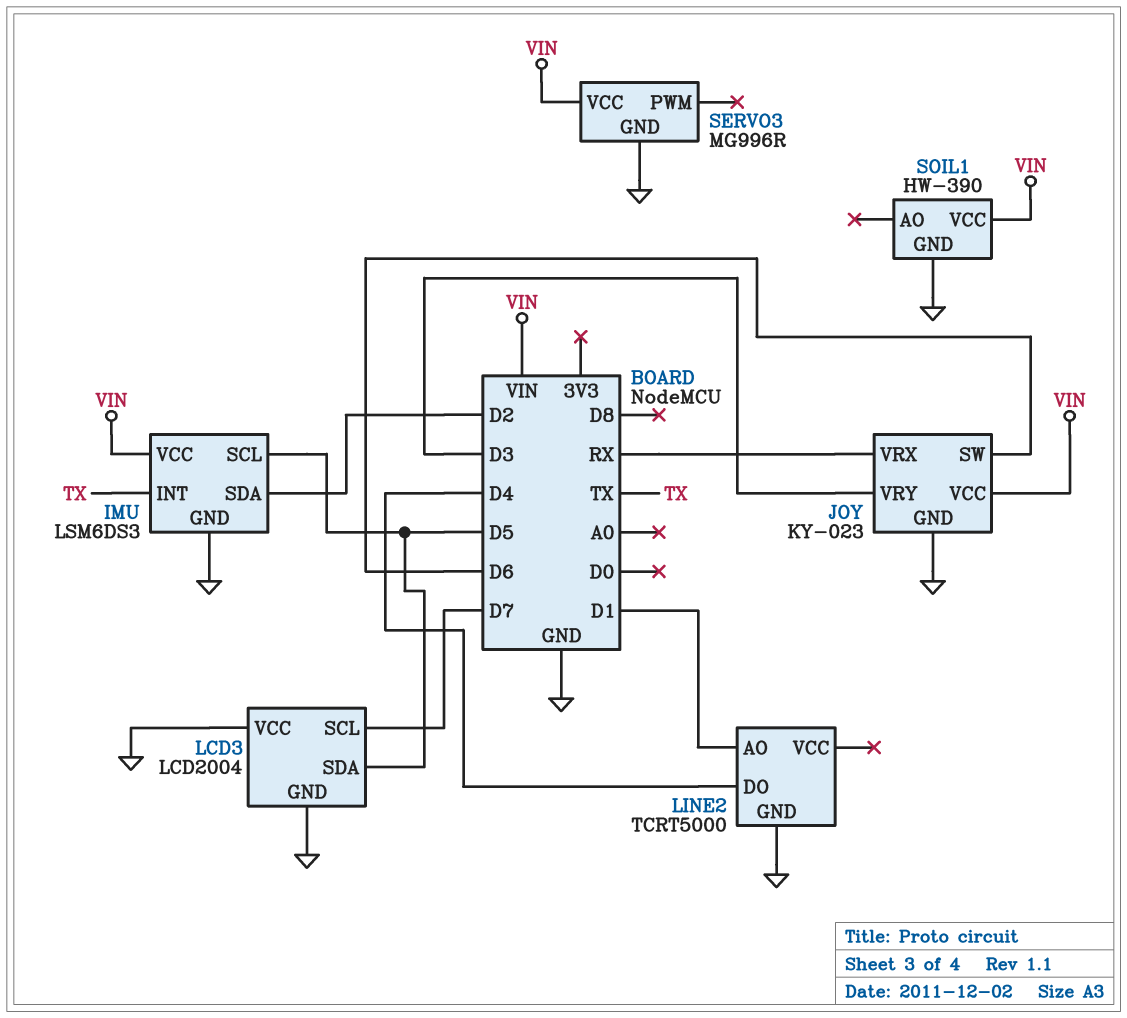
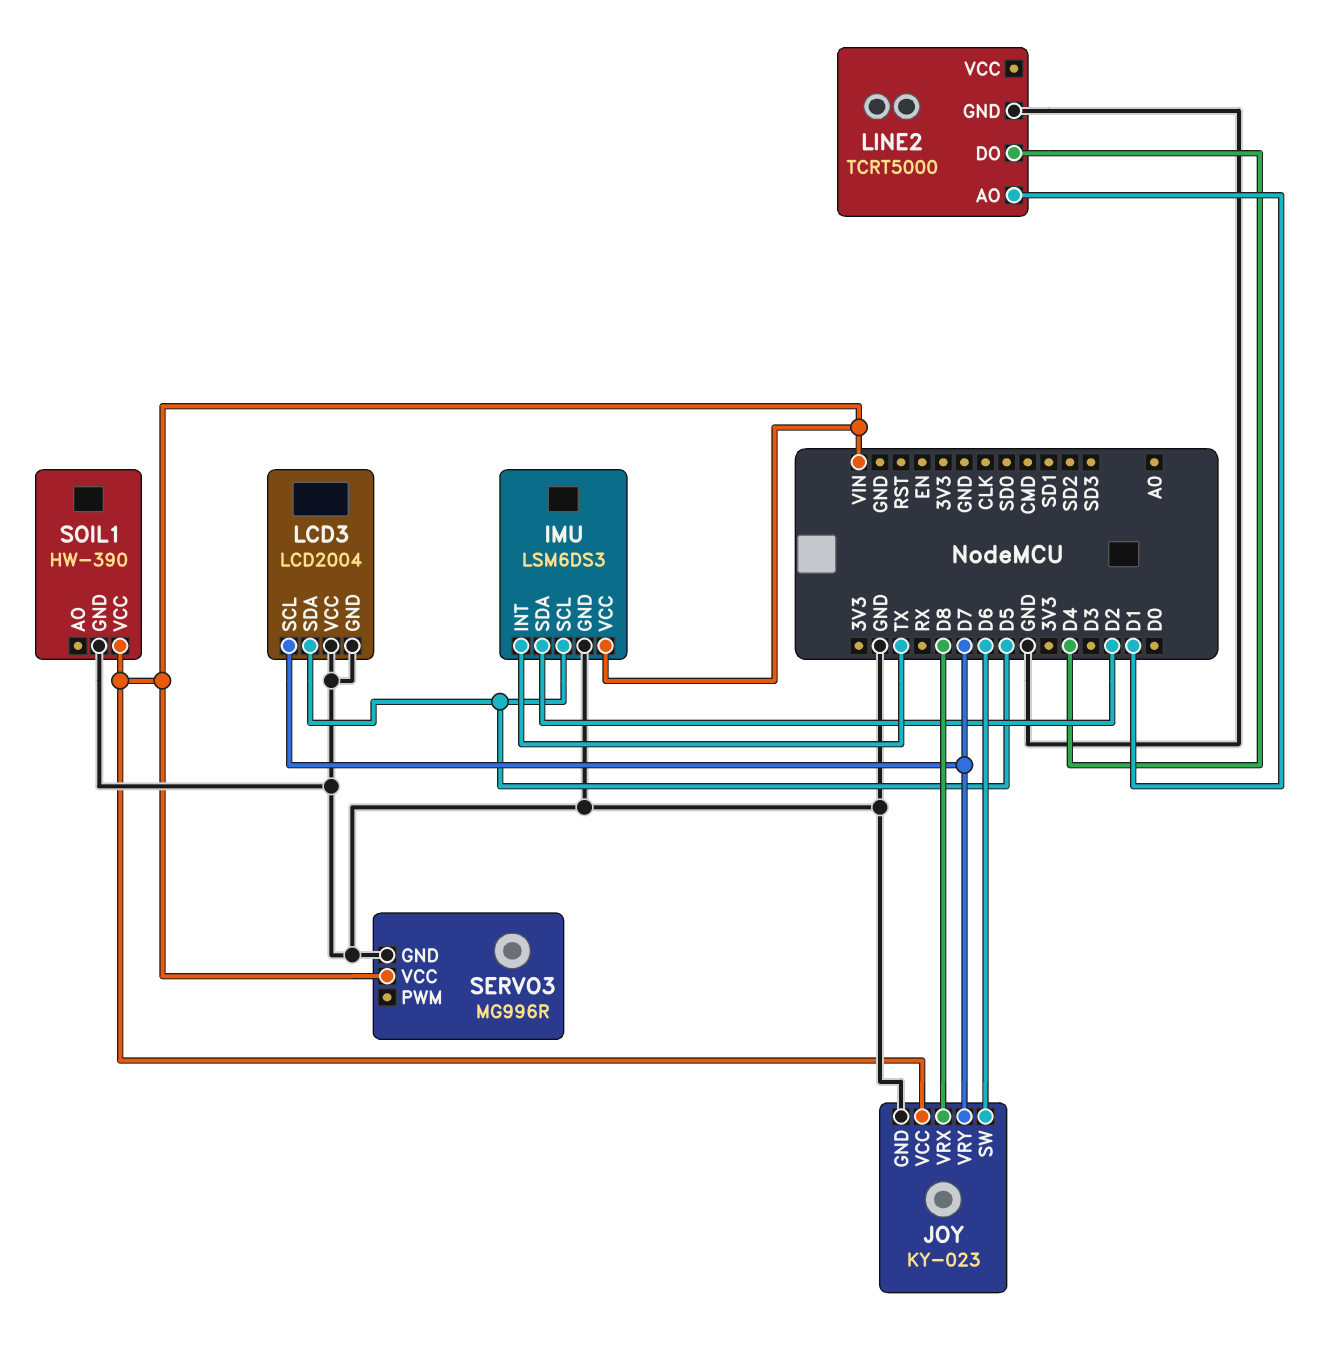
JOY pin VRX: RX -> D8
JOY pin VRY: D3 -> D7

